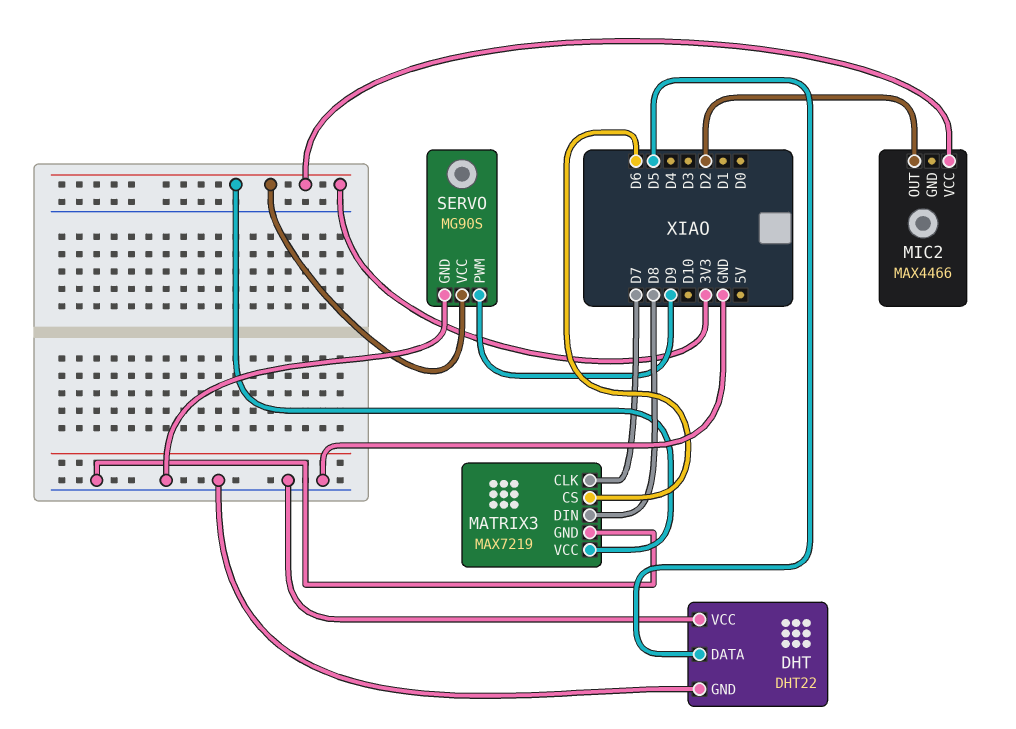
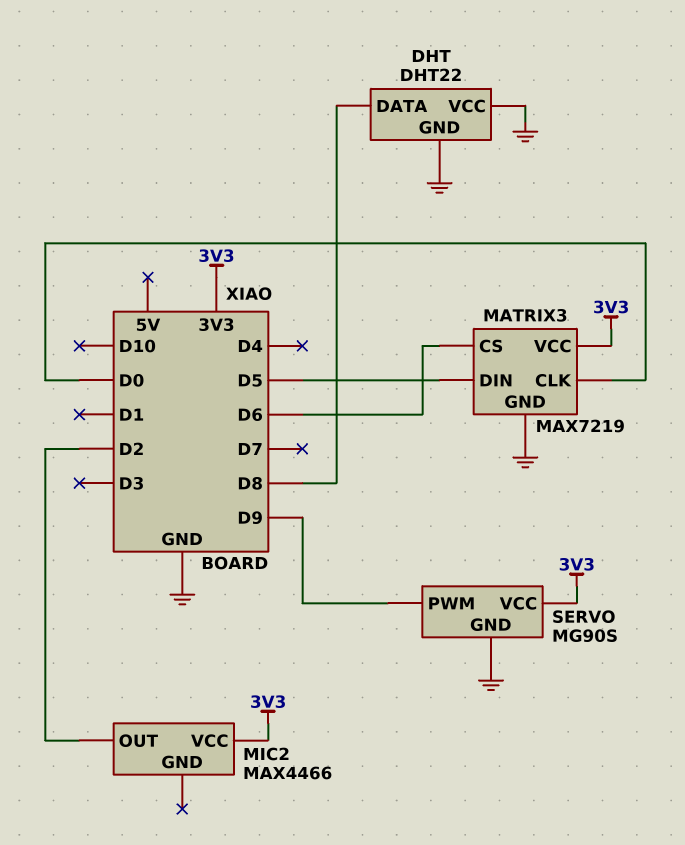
DHT pin DATA: D5 -> D8
MATRIX3 pin CLK: D7 -> D0
MATRIX3 pin DIN: D8 -> D5

